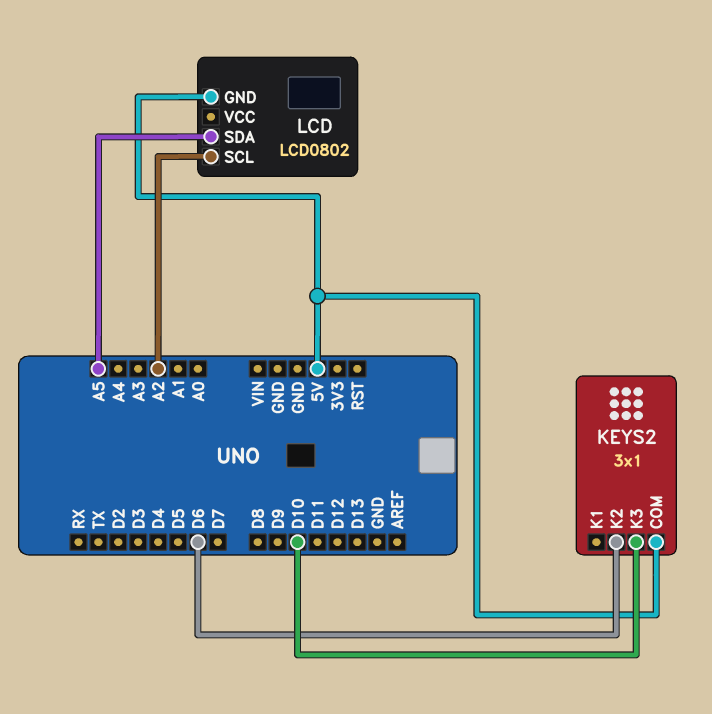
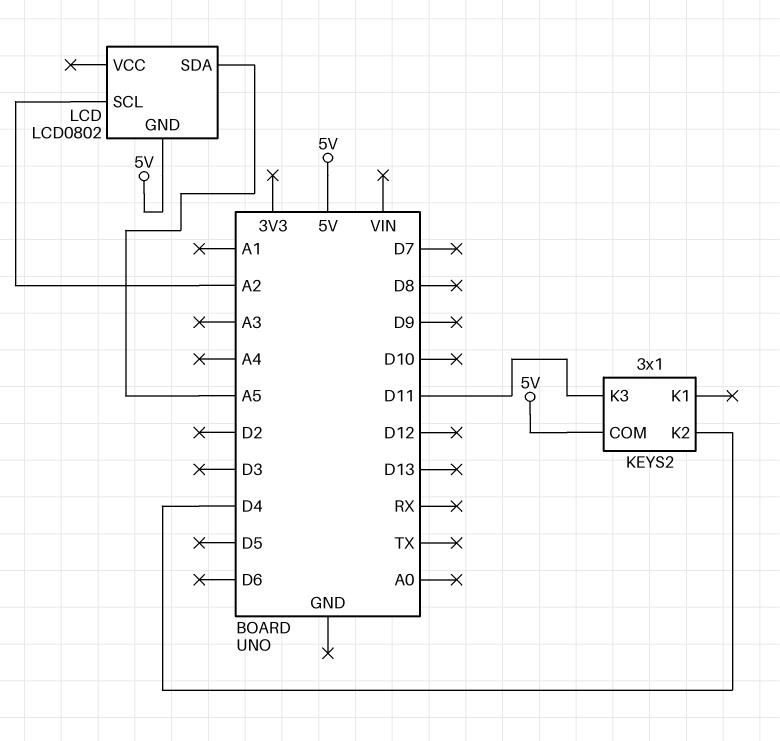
KEYS2 pin K2: D6 -> D4
KEYS2 pin K3: D10 -> D11

